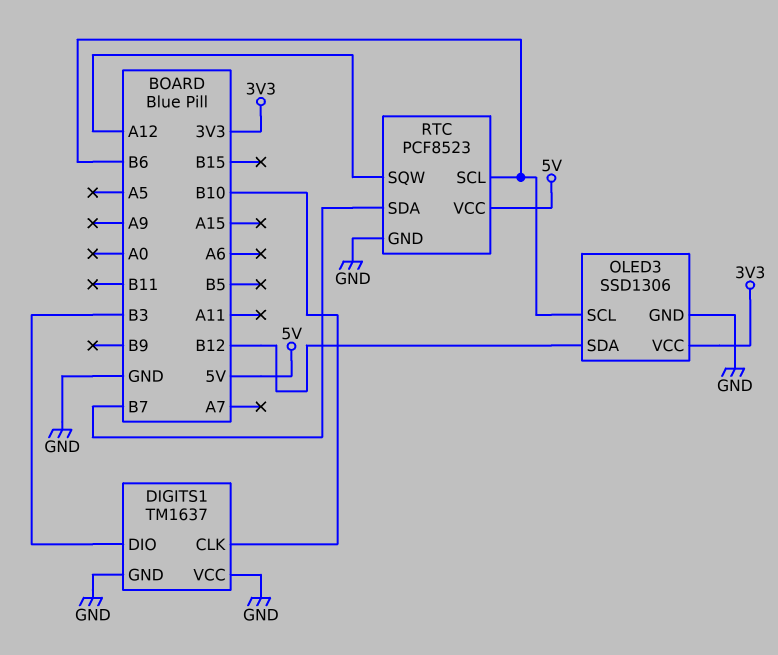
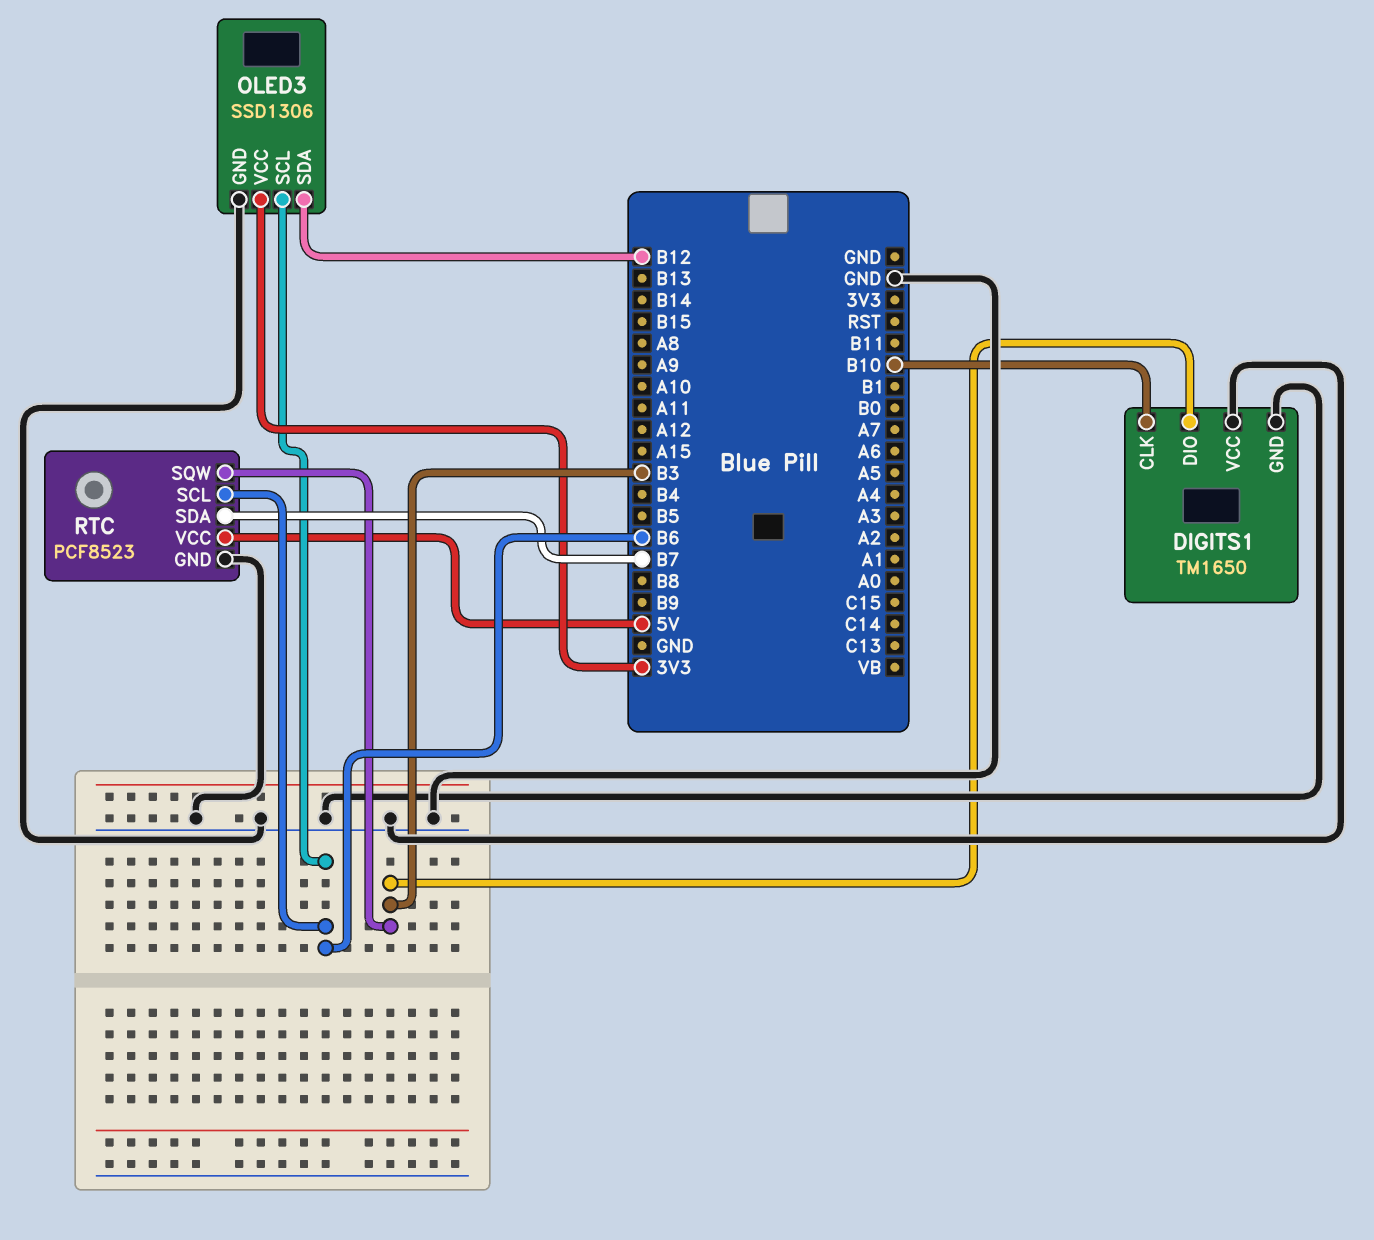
DIGITS1: TM1637 -> TM1650
RTC pin SQW: A12 -> B3

